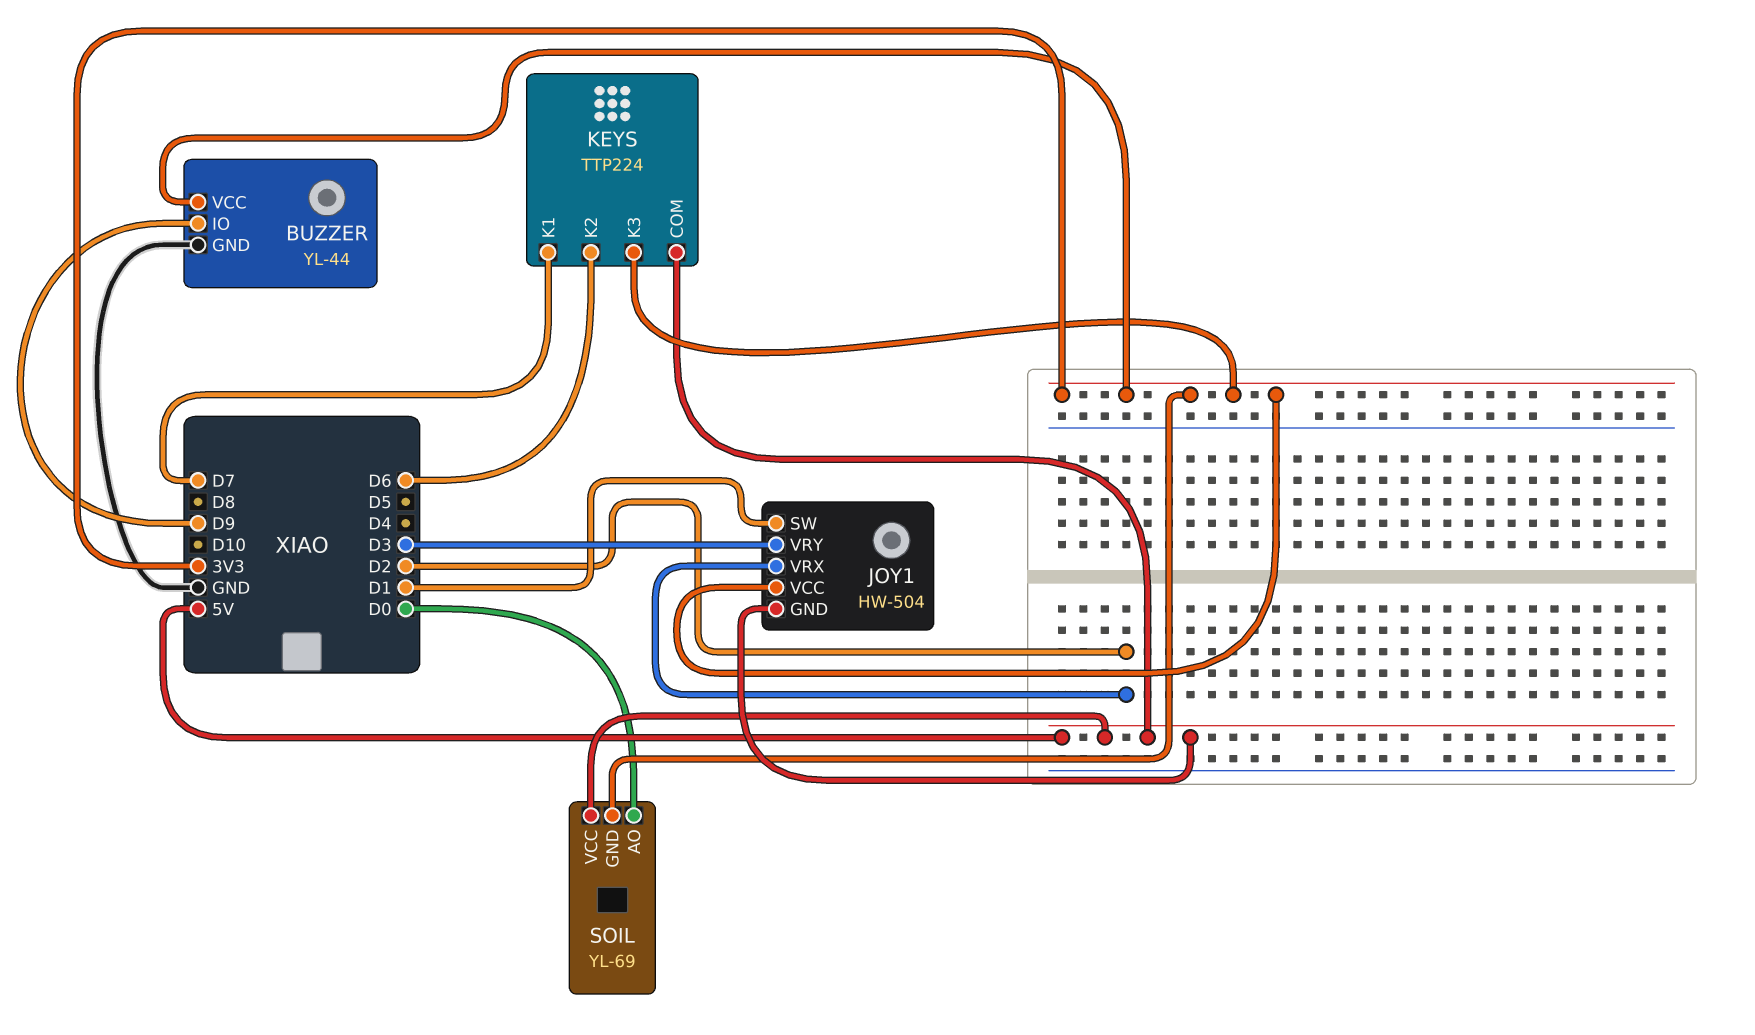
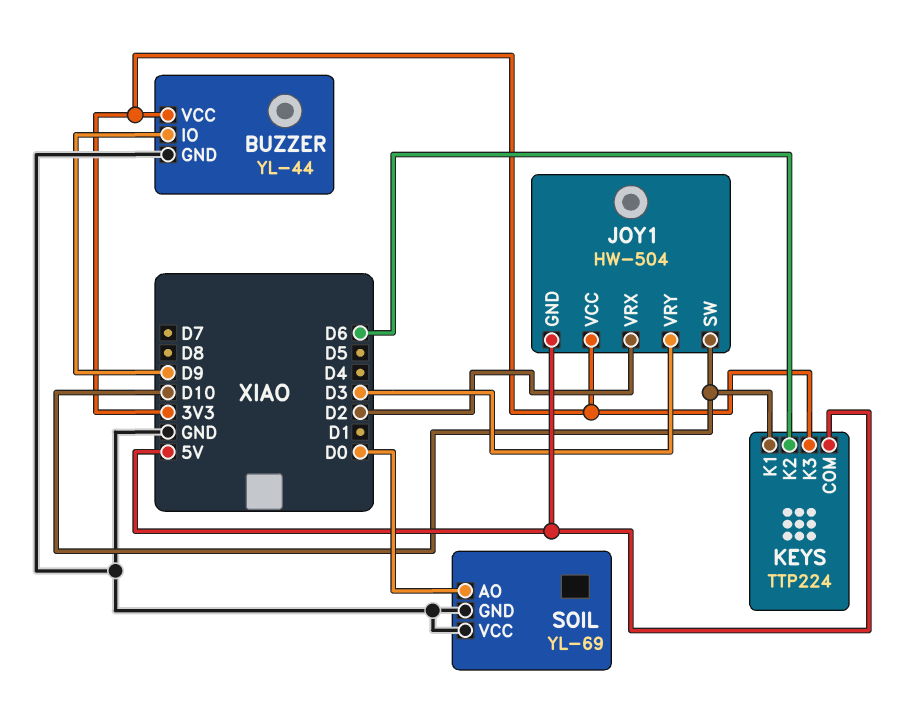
JOY1 pin SW: D1 -> D10
KEYS pin K1: D7 -> D10
SOIL pin GND: 3V3 -> GND
SOIL pin VCC: 5V -> GND

